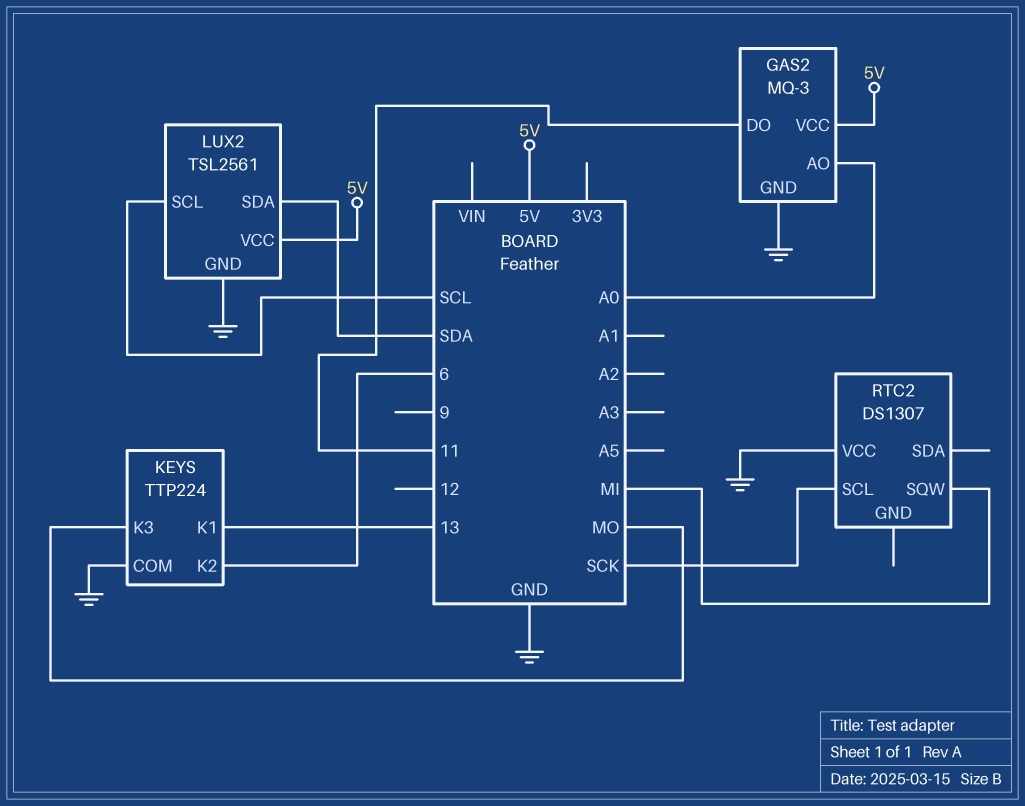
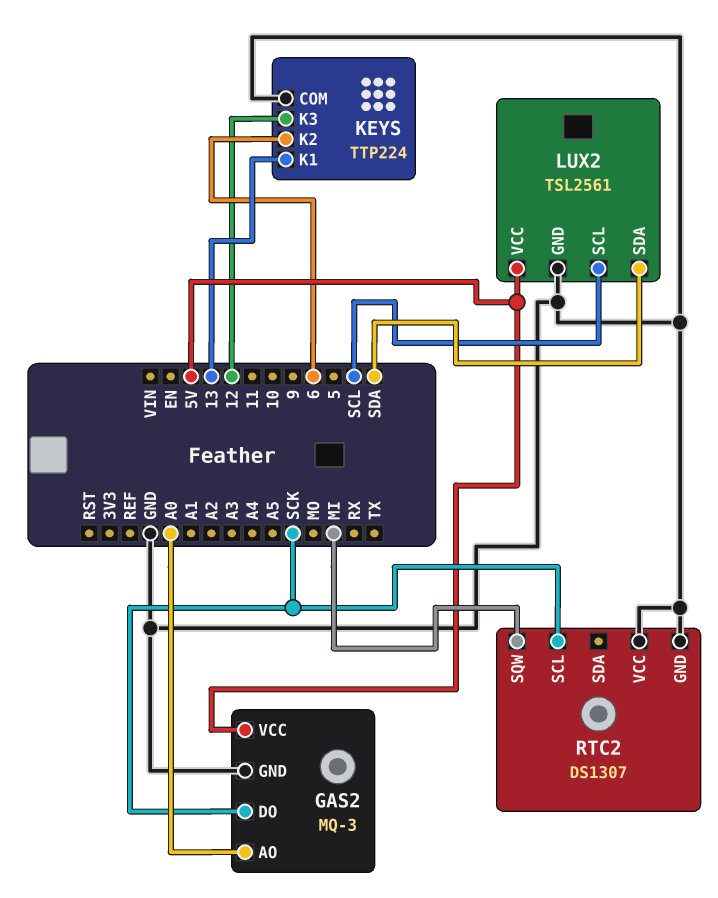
GAS2 pin DO: 11 -> SCK
KEYS pin K3: MO -> 12
RTC2 pin GND: none -> GND

